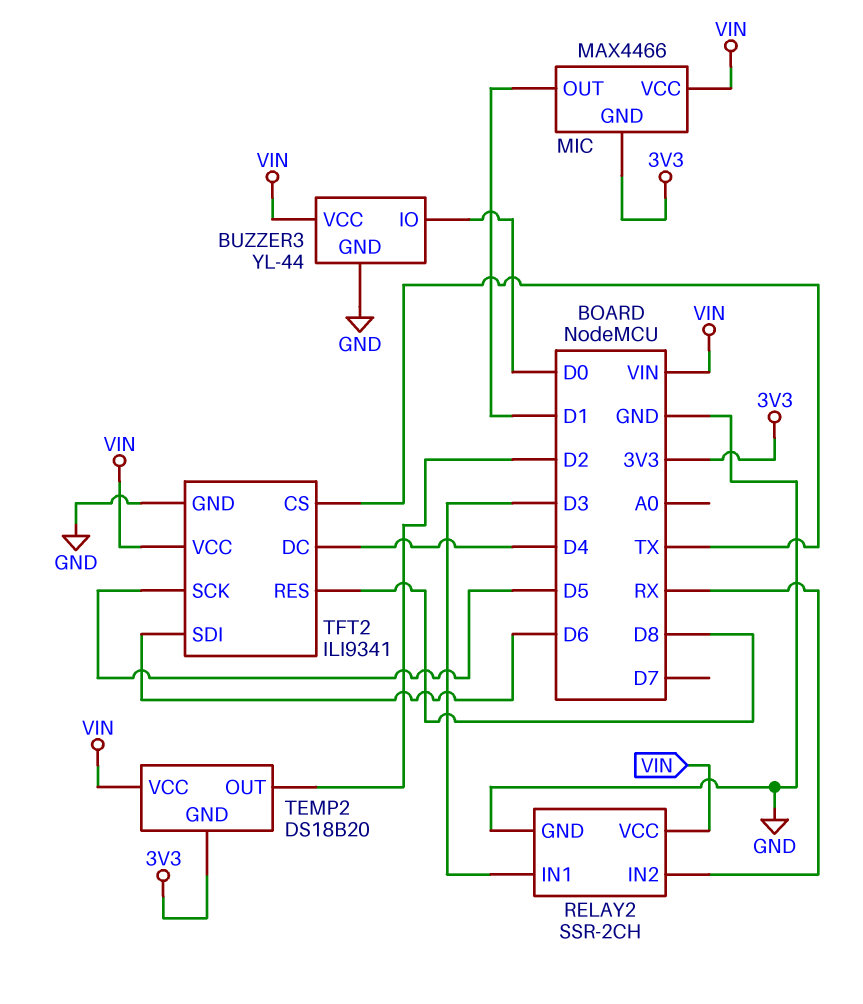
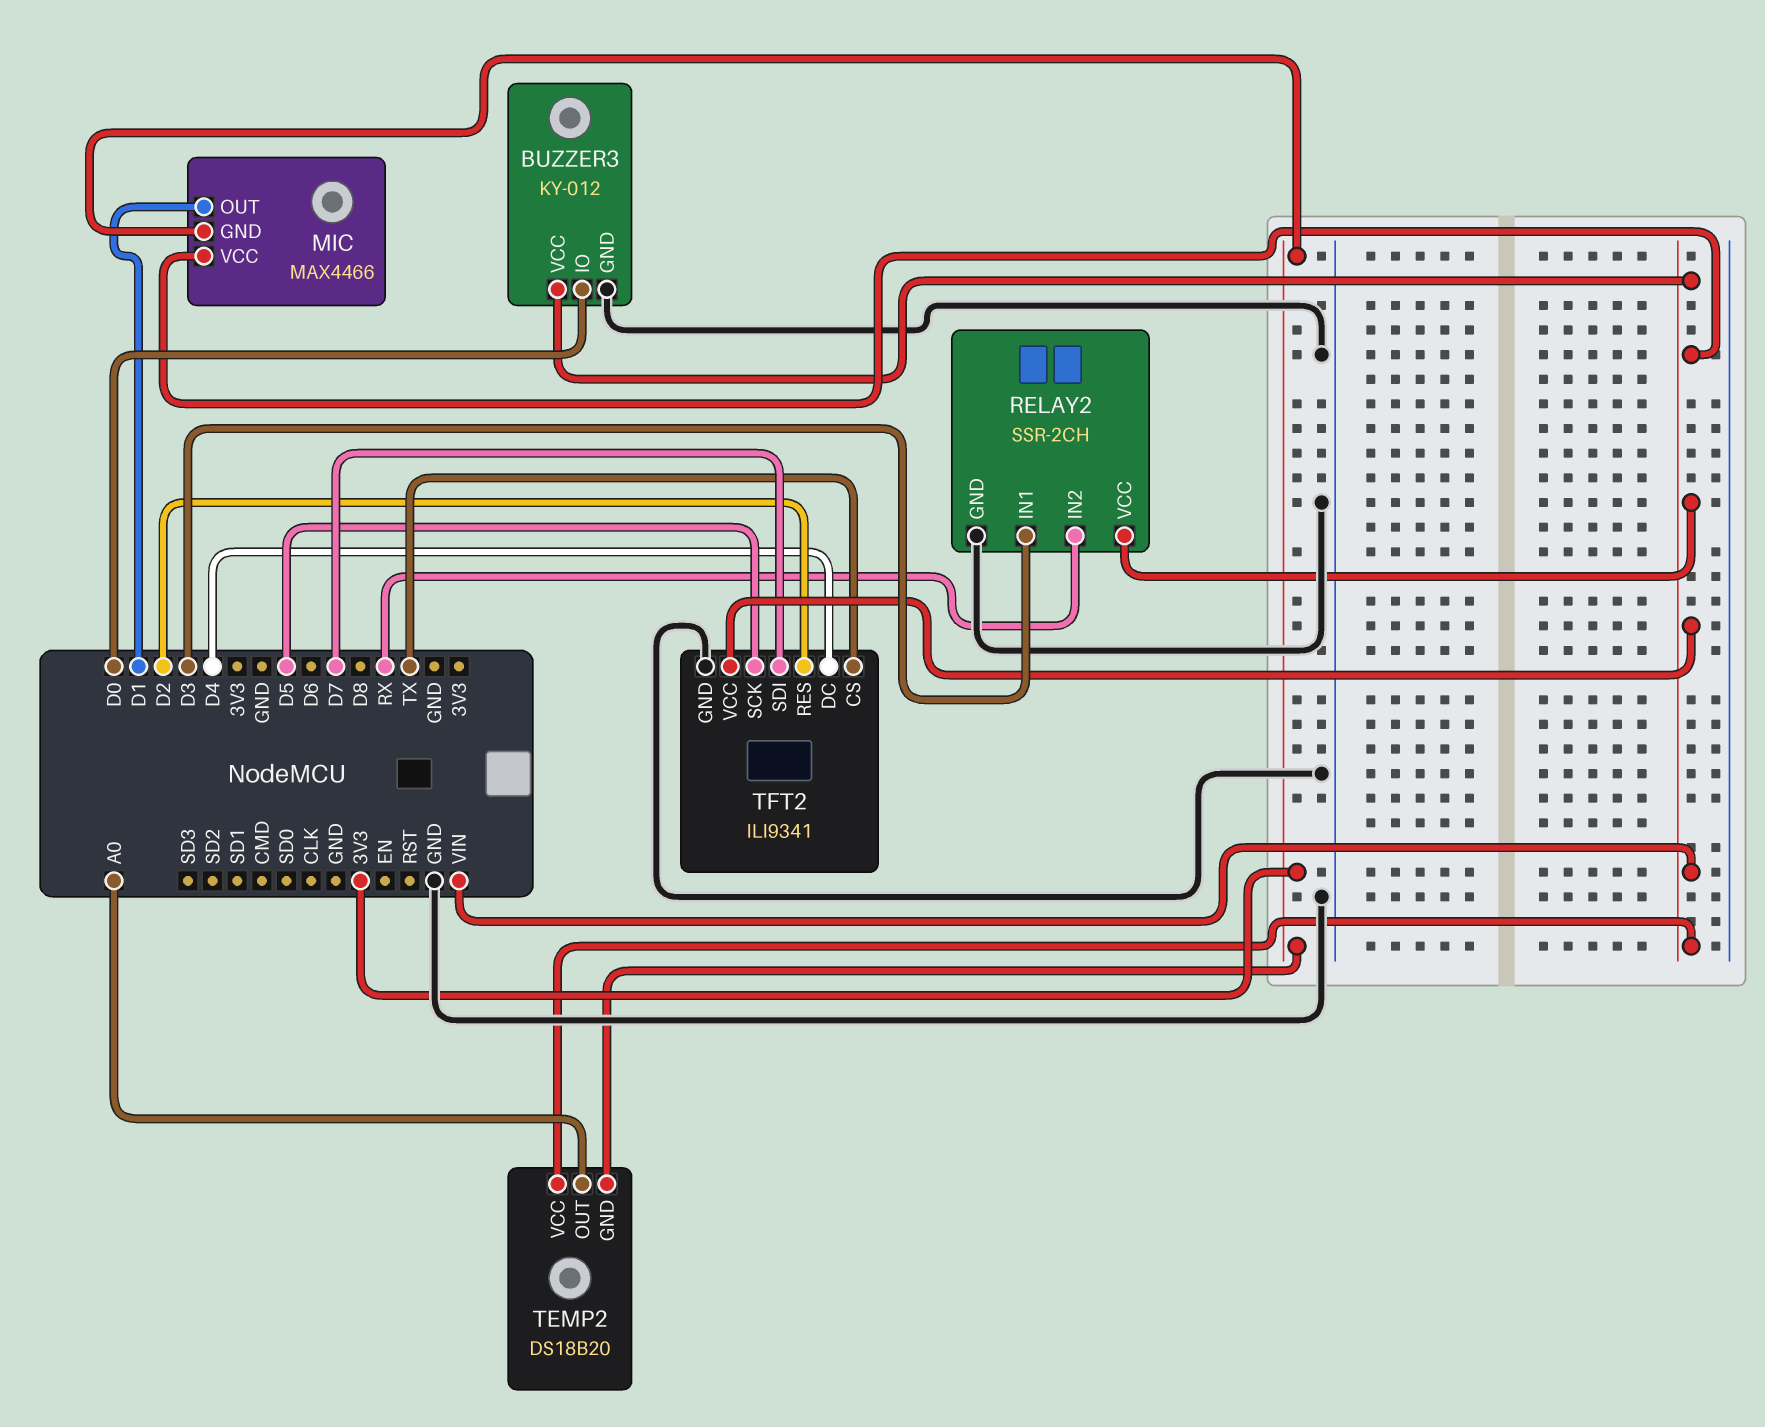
BUZZER3: YL-44 -> KY-012
TEMP2 pin OUT: D2 -> A0
TFT2 pin RES: D8 -> D2
TFT2 pin SDI: D6 -> D7

